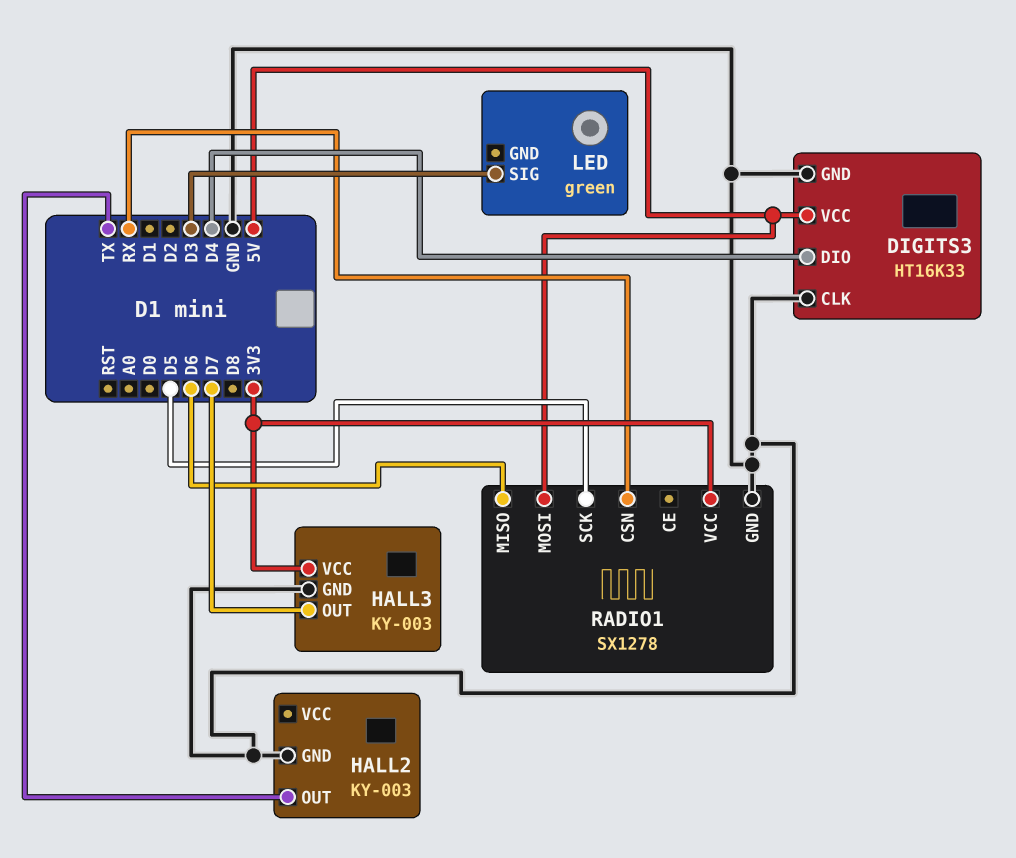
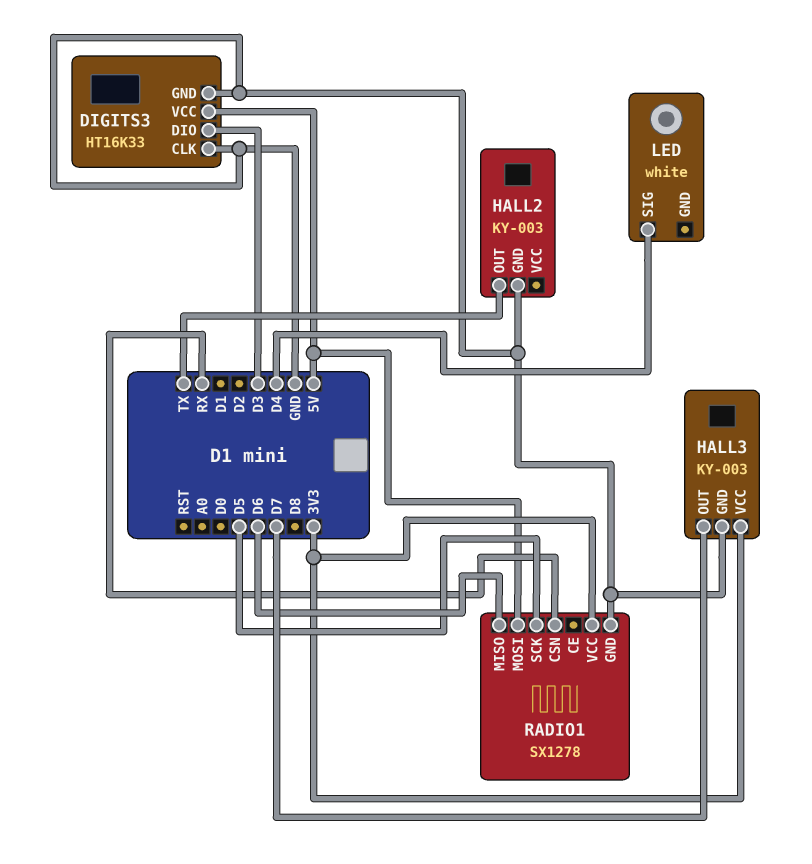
DIGITS3 pin DIO: D4 -> D3
LED: green -> white
LED pin SIG: D3 -> D4

